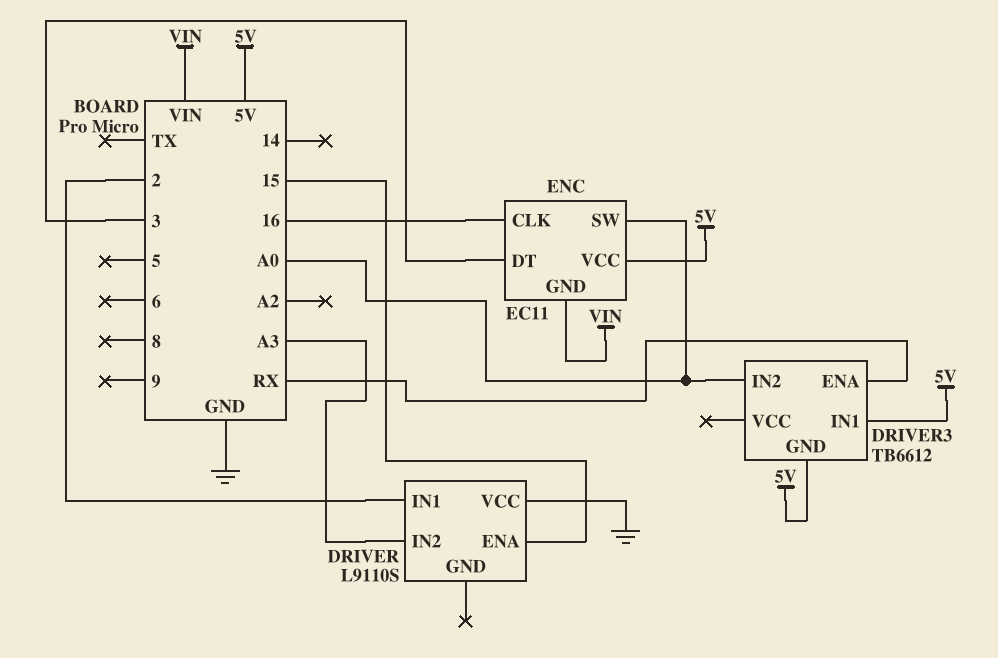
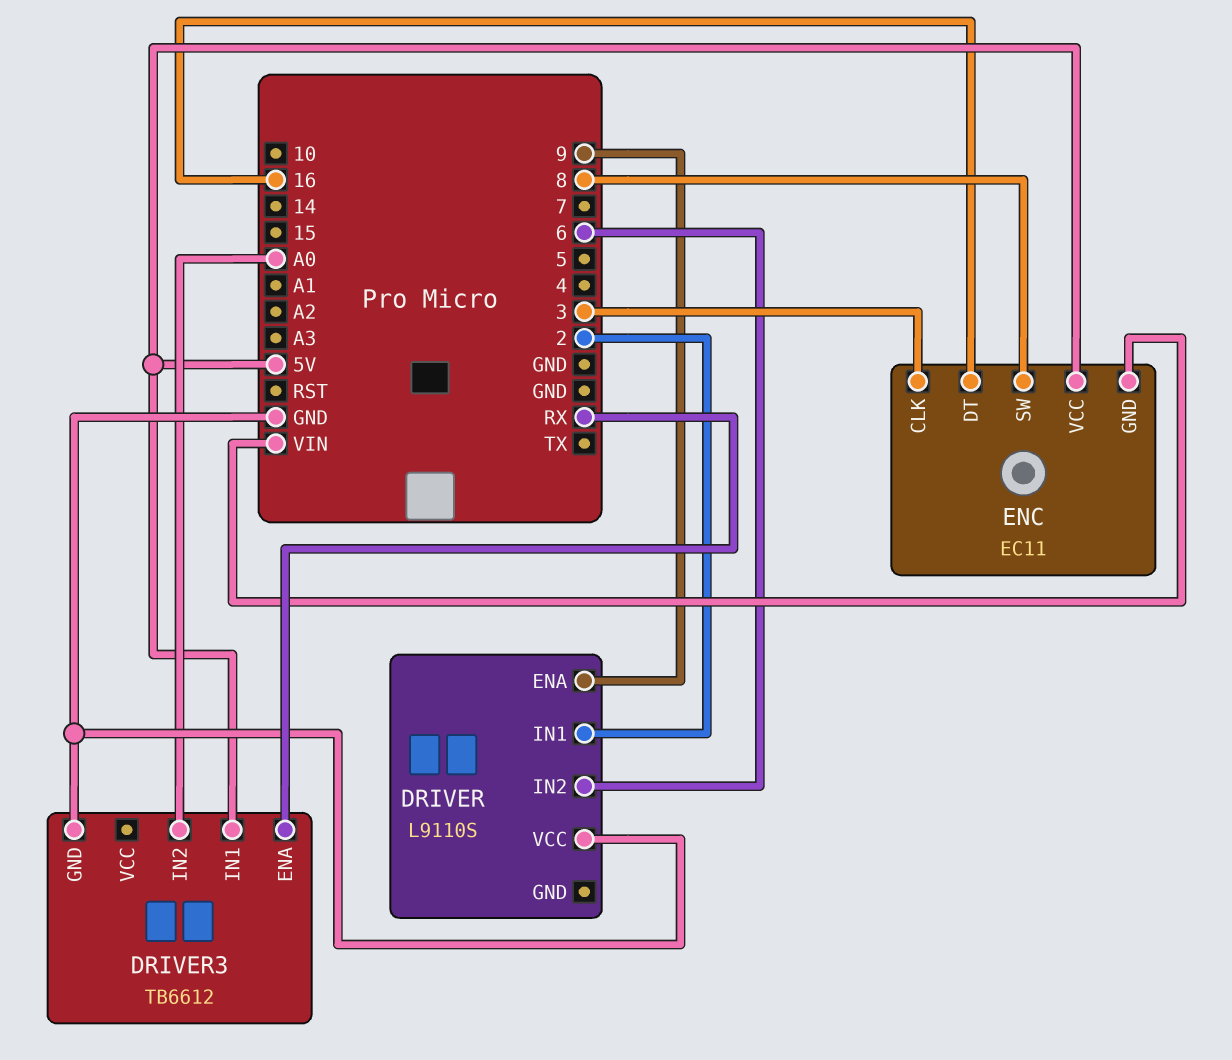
DRIVER pin ENA: 15 -> 9
DRIVER pin IN2: A3 -> 6
DRIVER3 pin GND: 5V -> GND
ENC pin CLK: 16 -> 3
ENC pin DT: 3 -> 16
ENC pin SW: A0 -> 8

